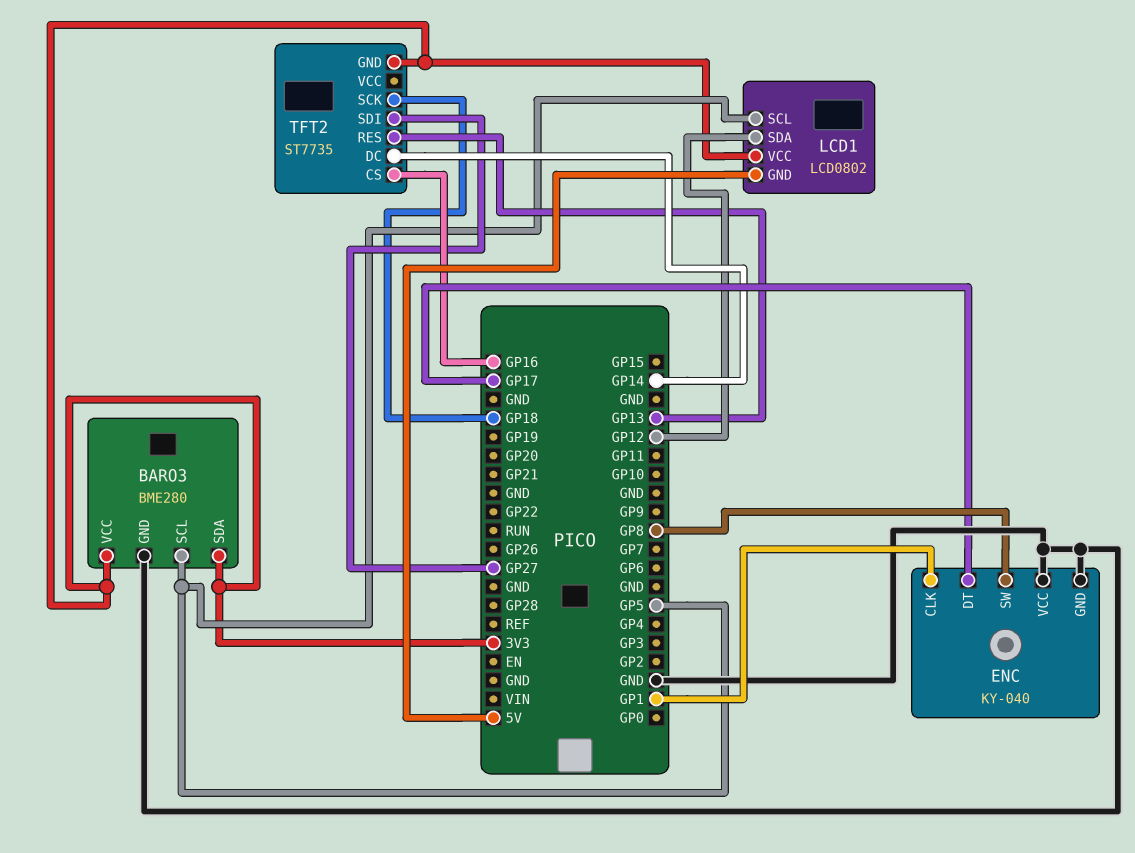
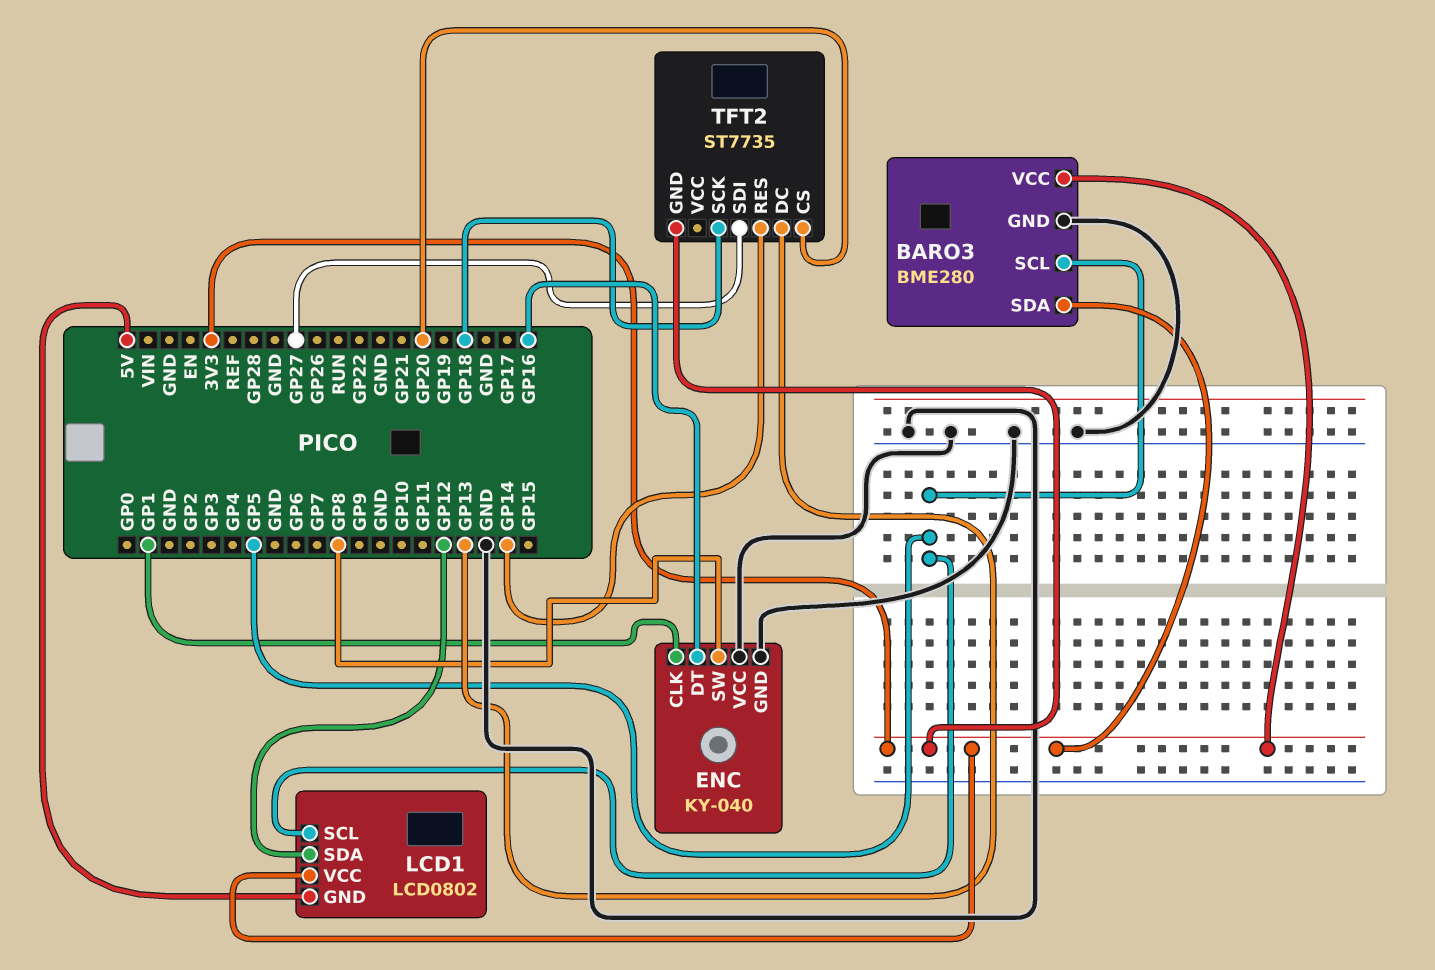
ENC pin DT: GP17 -> GP16
TFT2 pin CS: GP16 -> GP20
TFT2 pin DC: GP14 -> GP13
TFT2 pin RES: GP13 -> GP14

